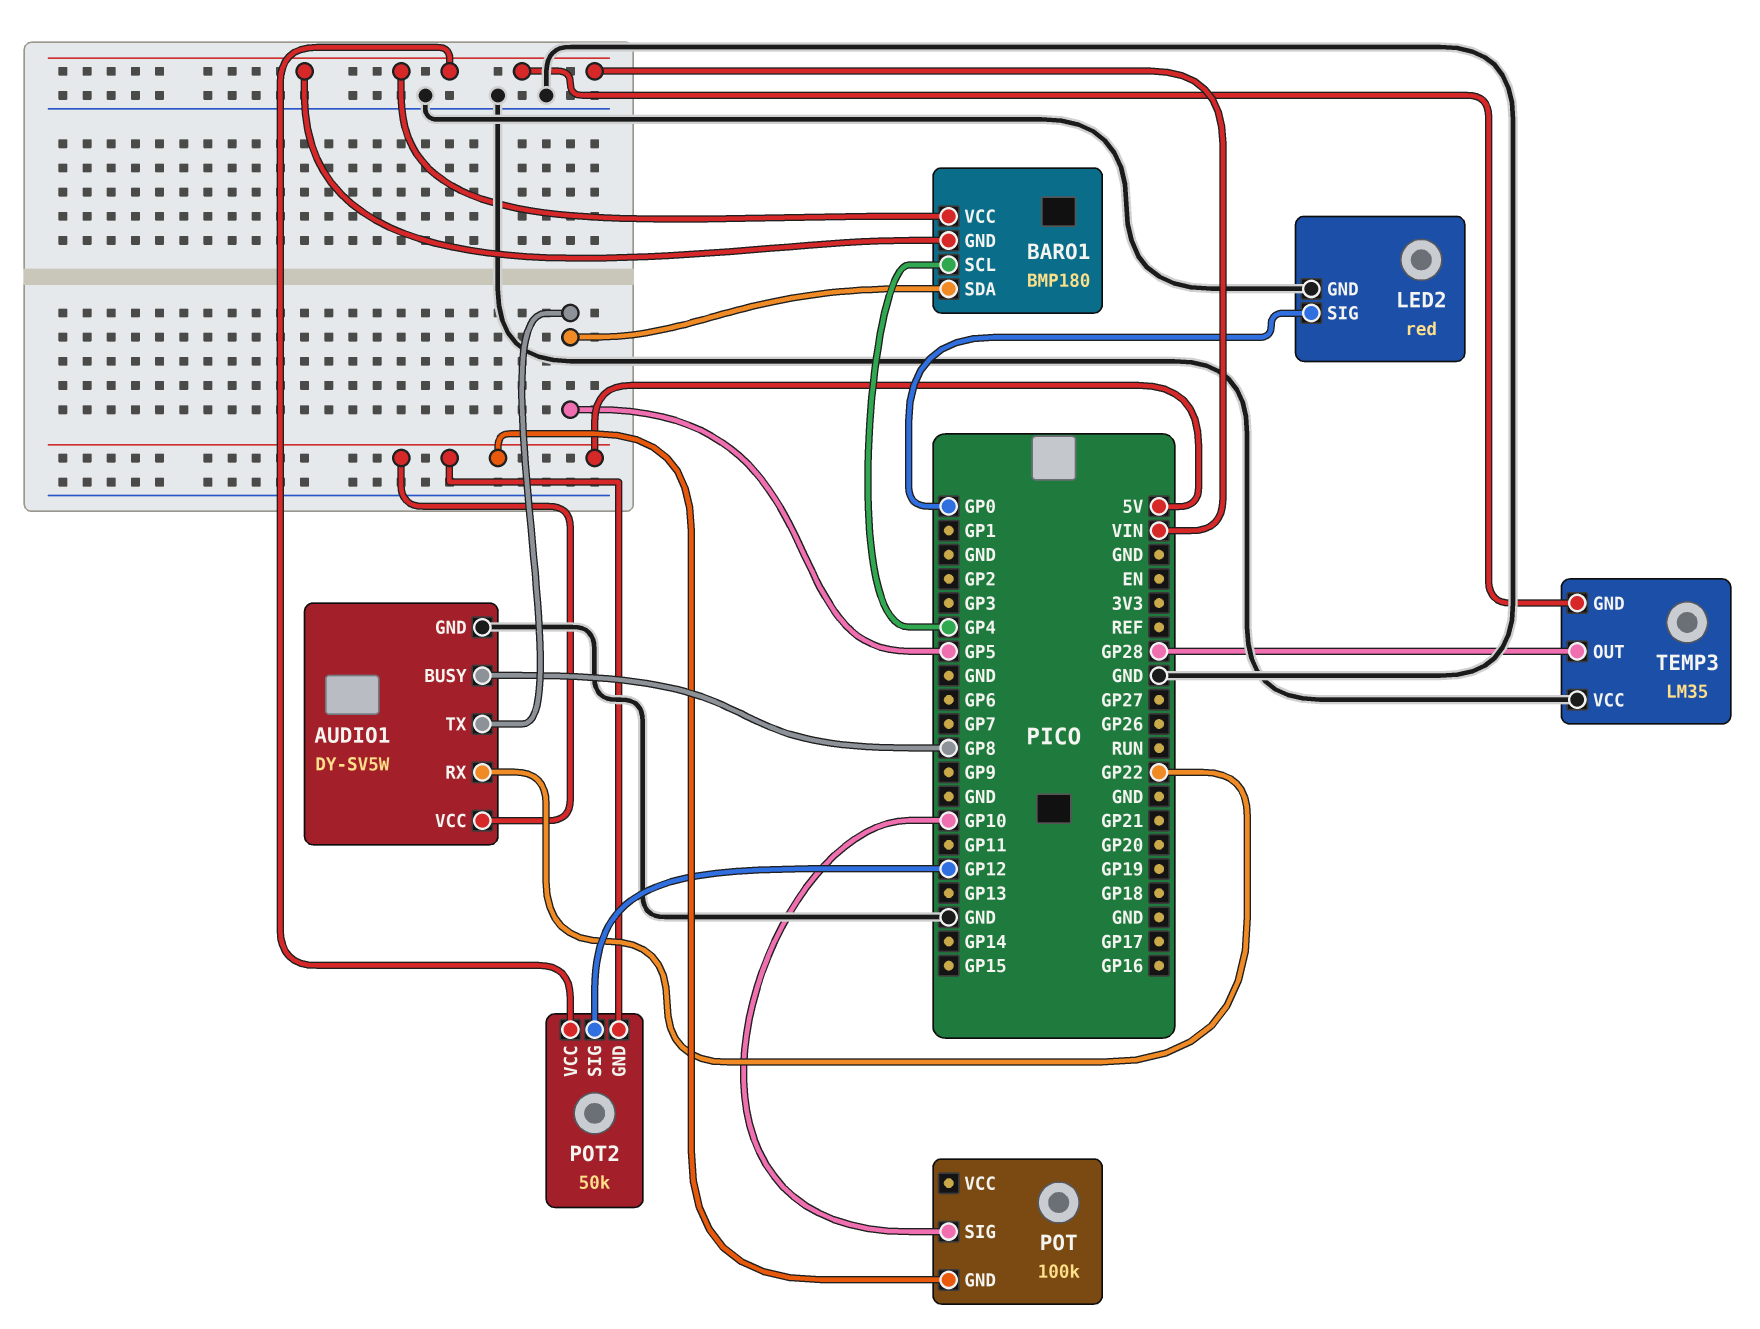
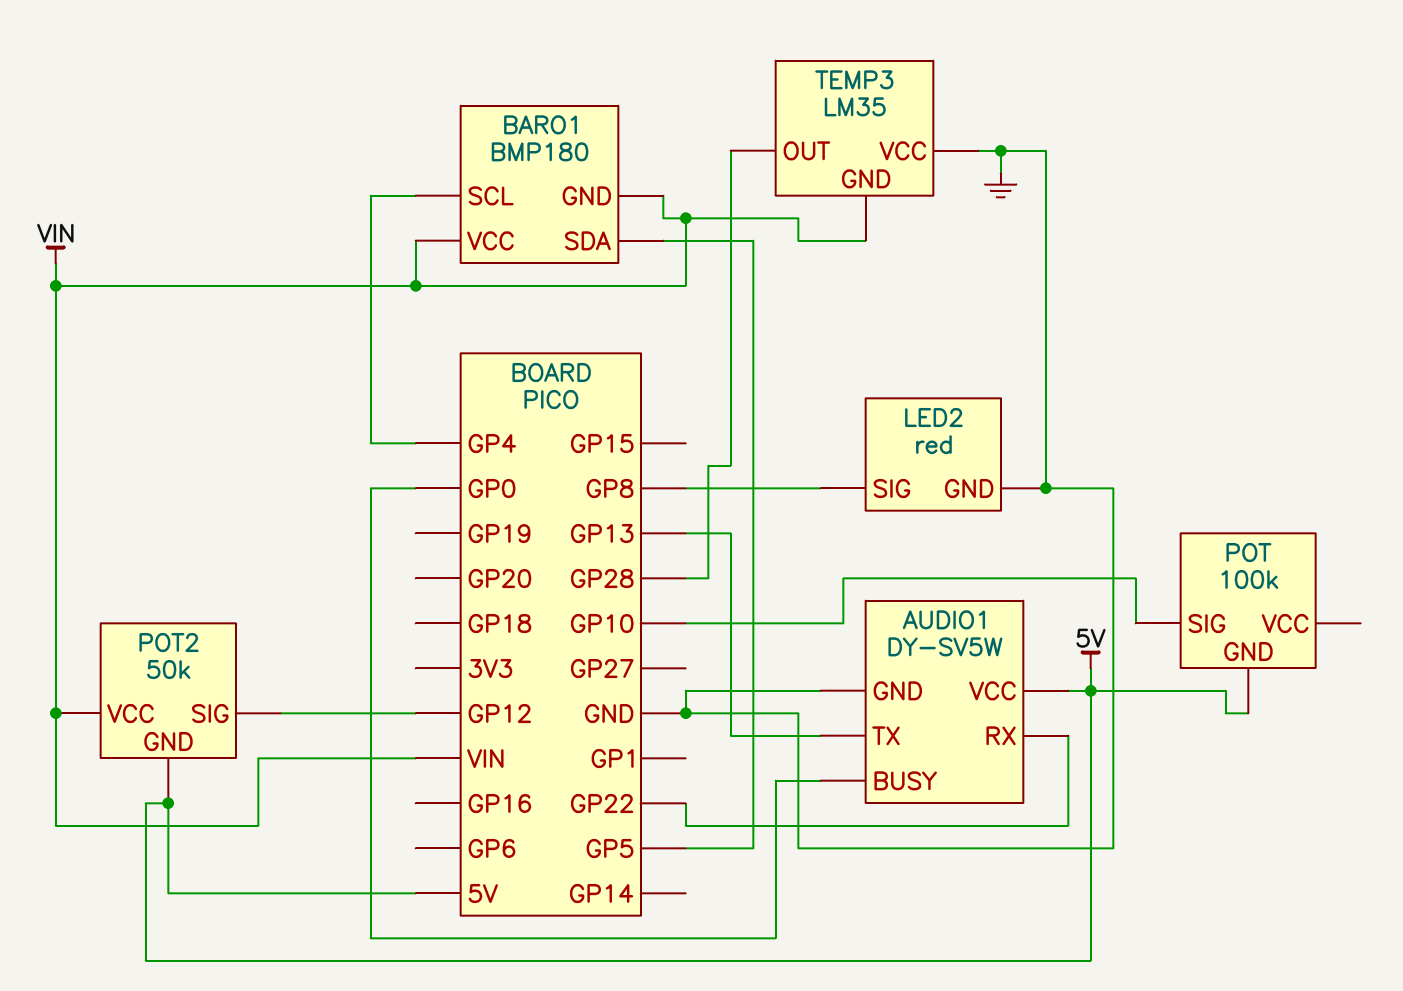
AUDIO1 pin BUSY: GP8 -> GP0
AUDIO1 pin TX: GP5 -> GP13
LED2 pin SIG: GP0 -> GP8

